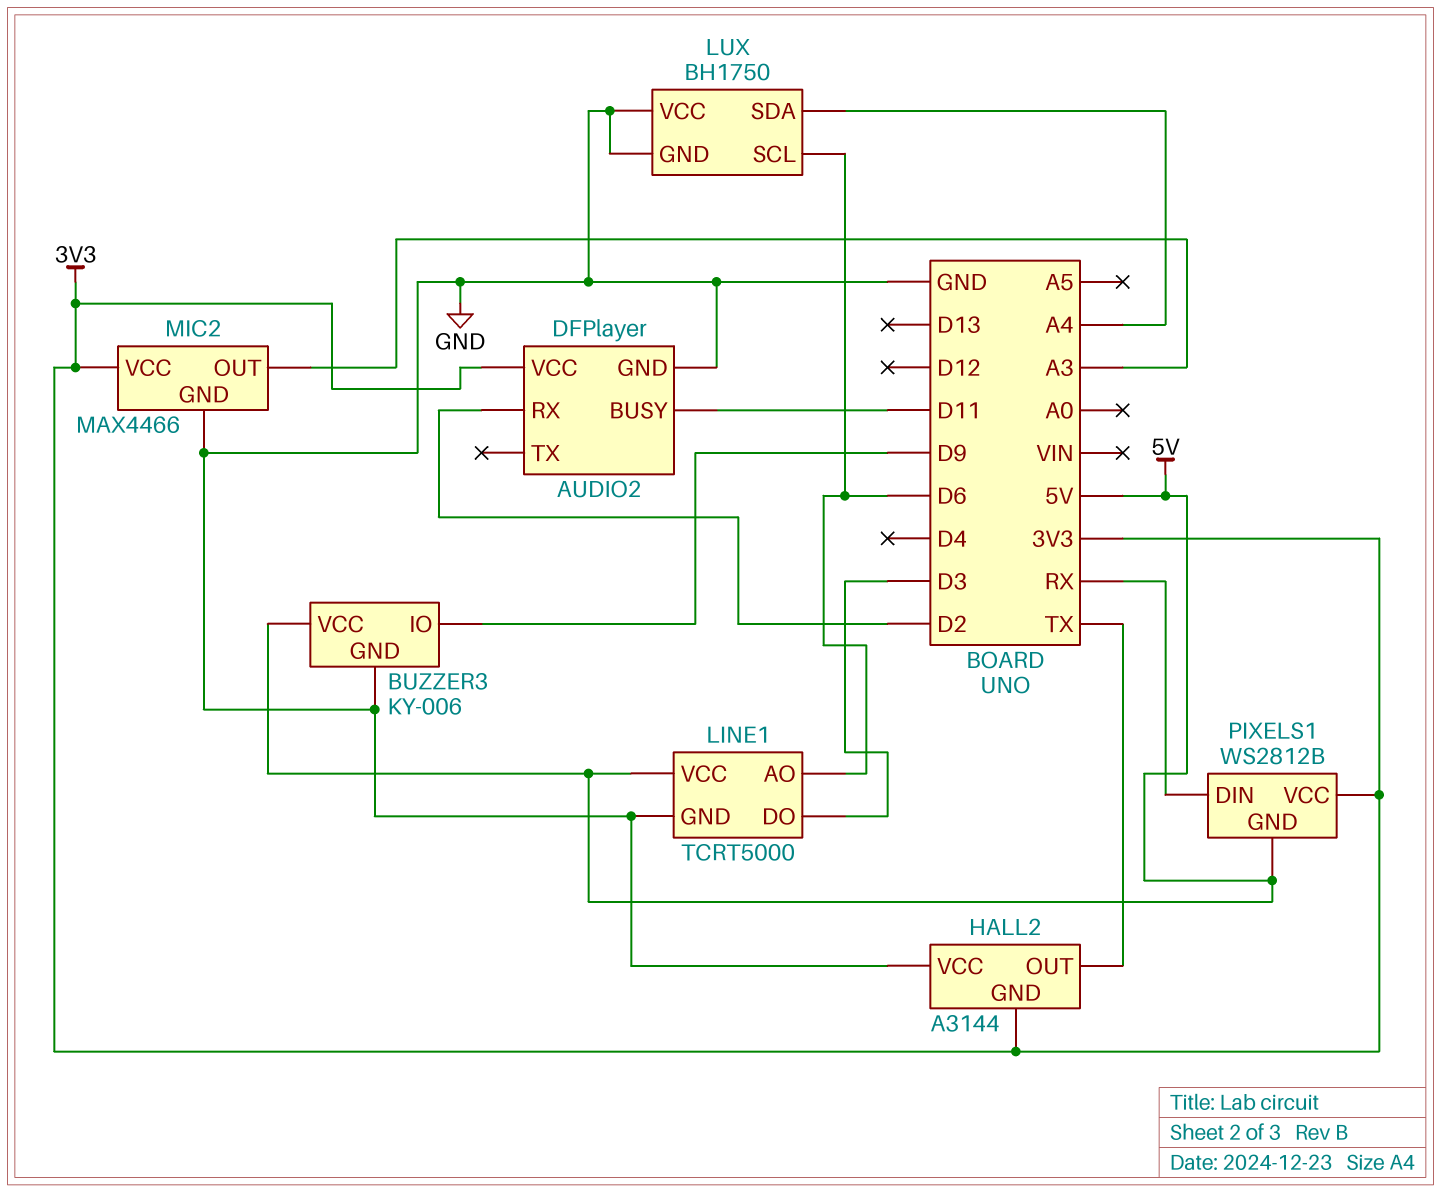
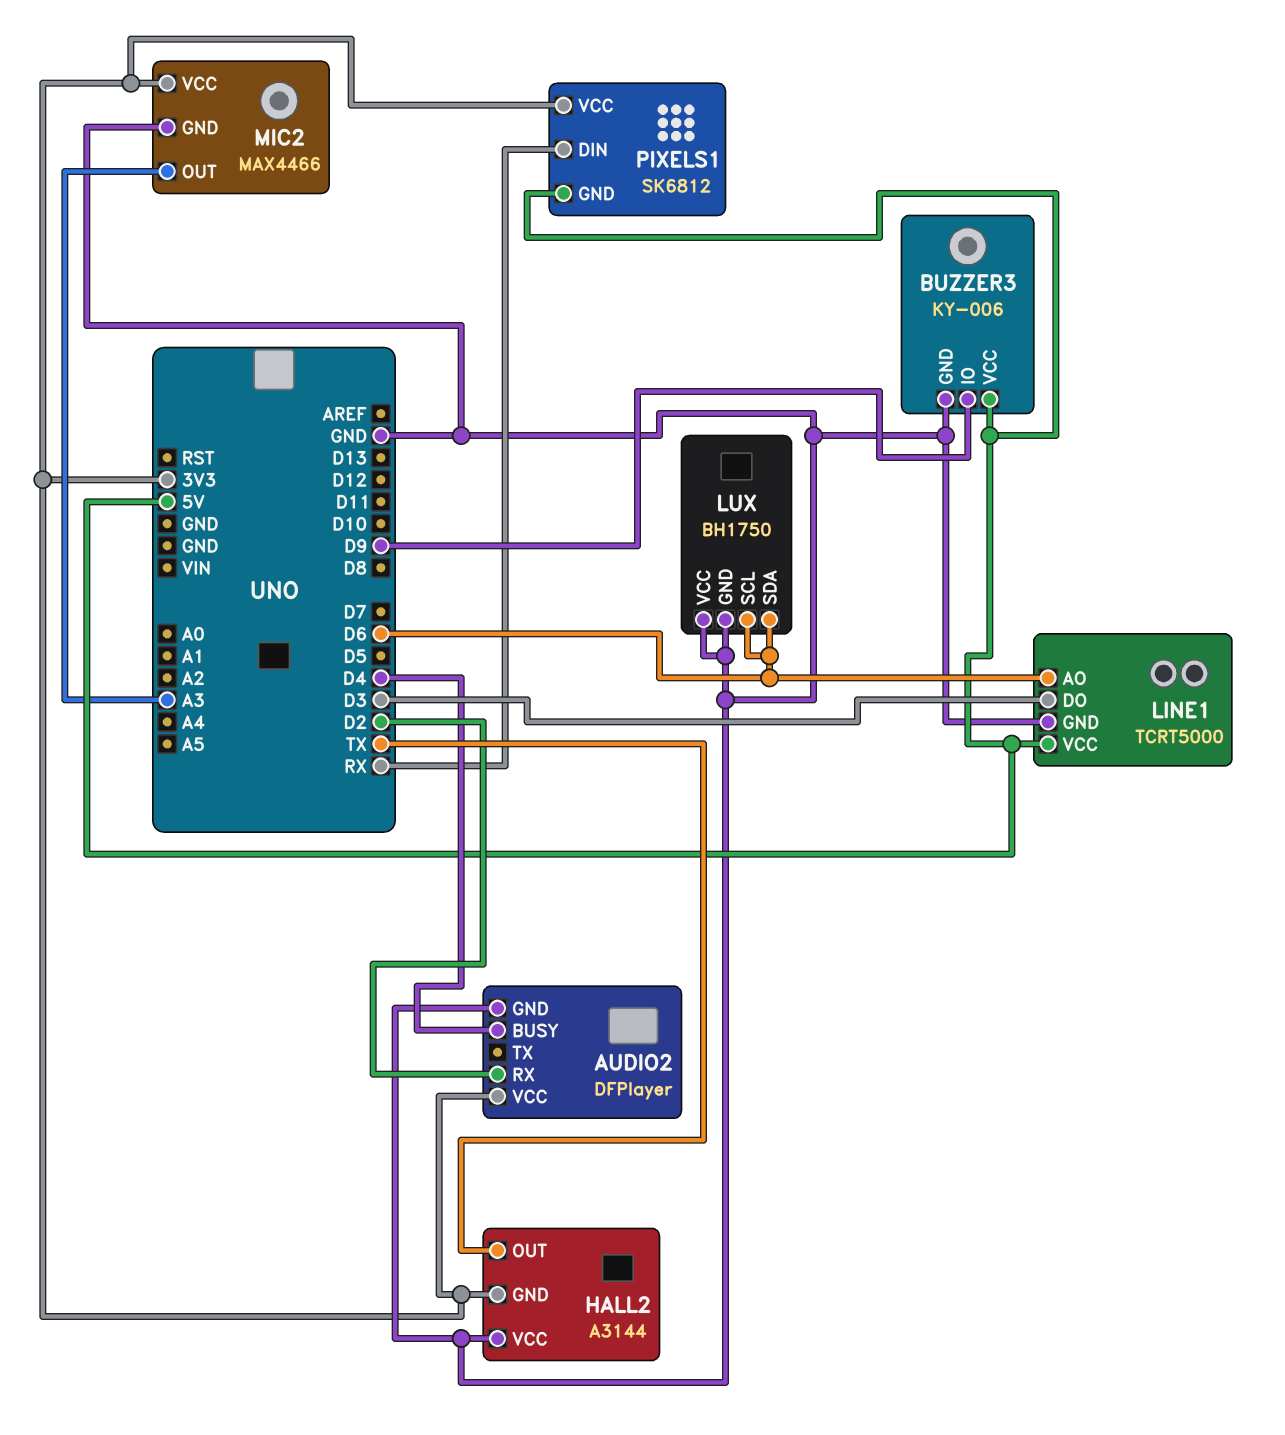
AUDIO2 pin BUSY: D11 -> D4
LUX pin SDA: A4 -> D6
PIXELS1: WS2812B -> SK6812

